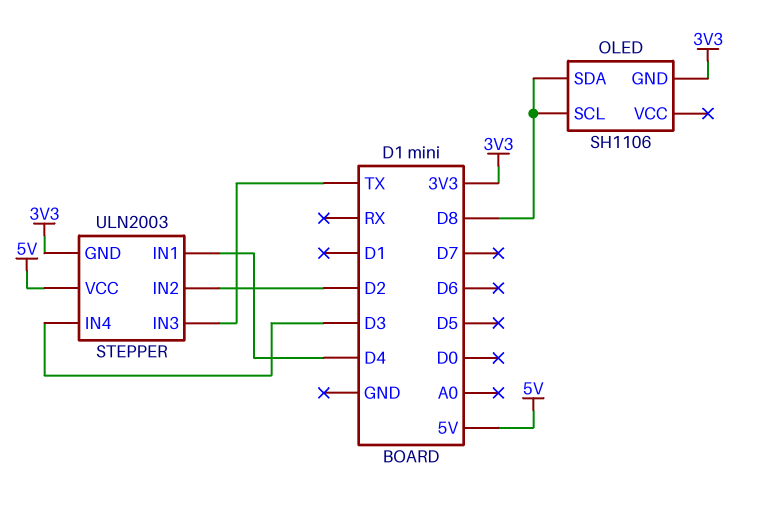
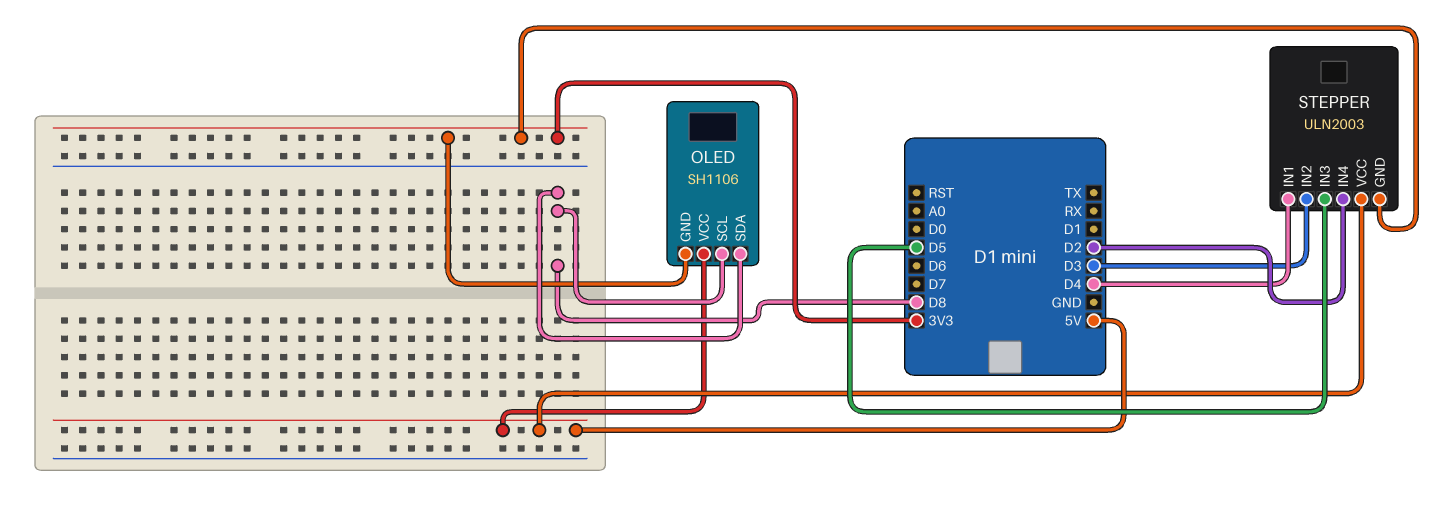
OLED pin VCC: none -> 5V
STEPPER pin IN2: D2 -> D3
STEPPER pin IN3: TX -> D5
STEPPER pin IN4: D3 -> D2

